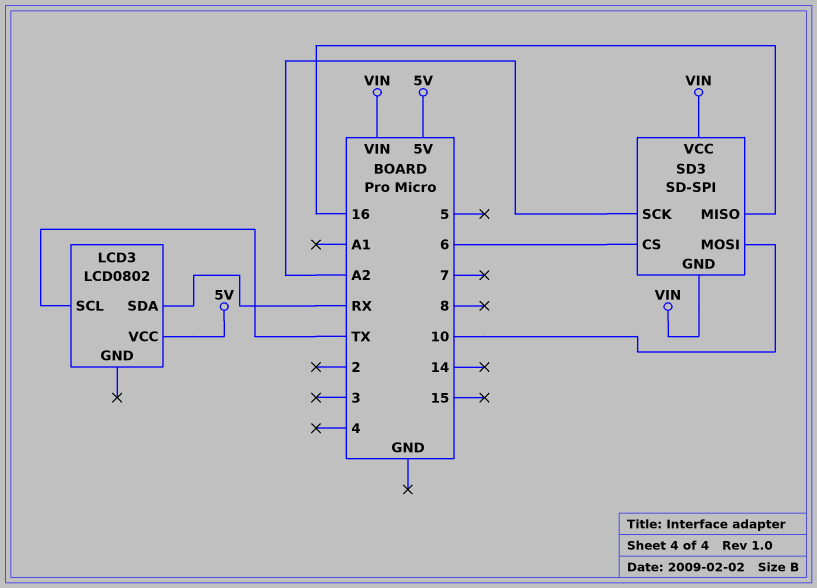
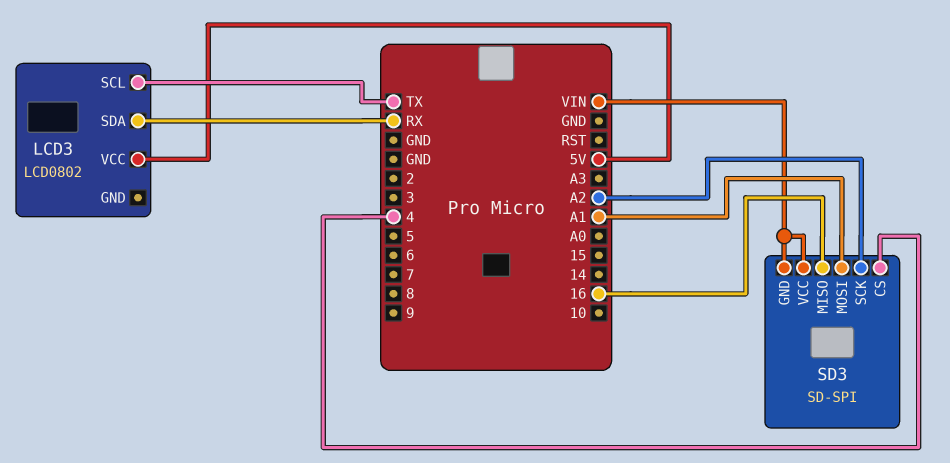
SD3 pin CS: 6 -> 4
SD3 pin MOSI: 10 -> A1

